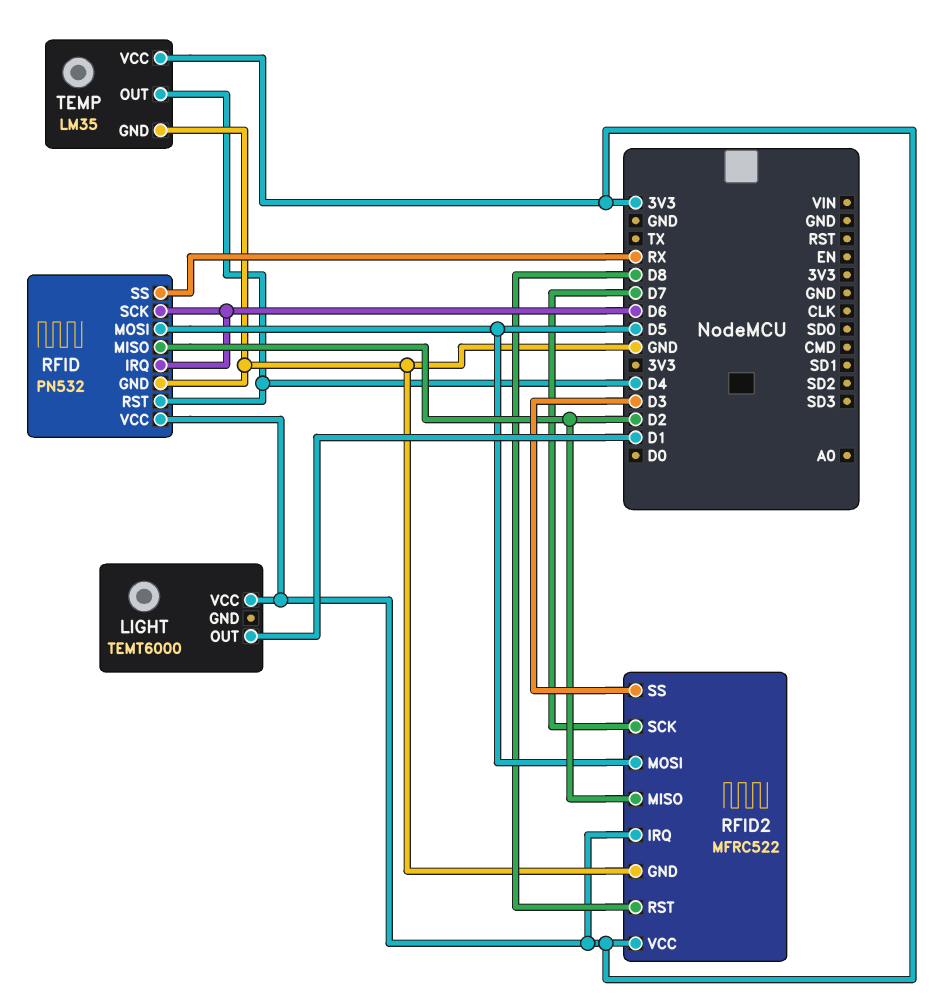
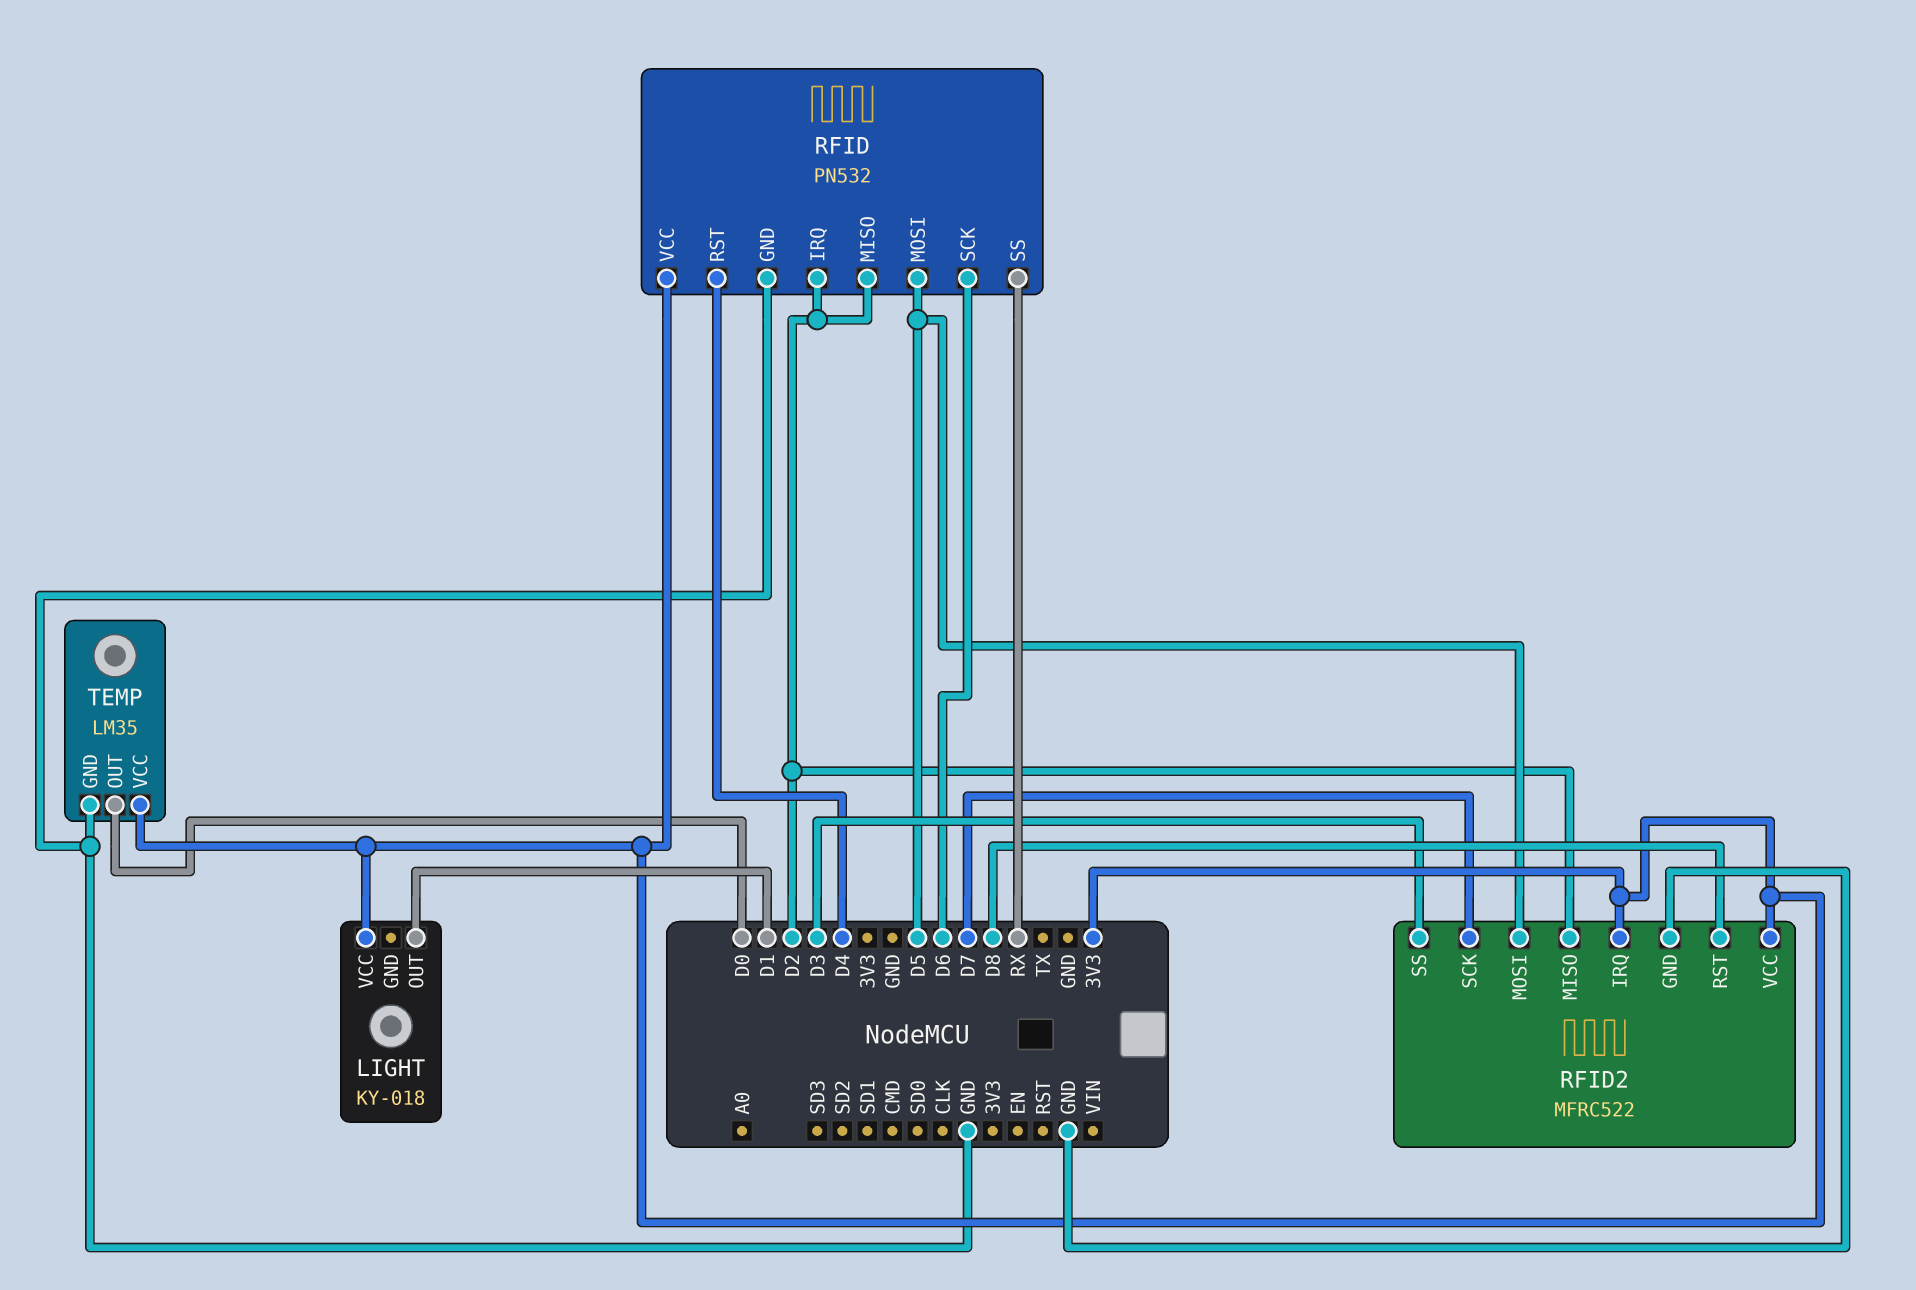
LIGHT: TEMT6000 -> KY-018
RFID pin IRQ: D6 -> D2
TEMP pin OUT: D4 -> D0

